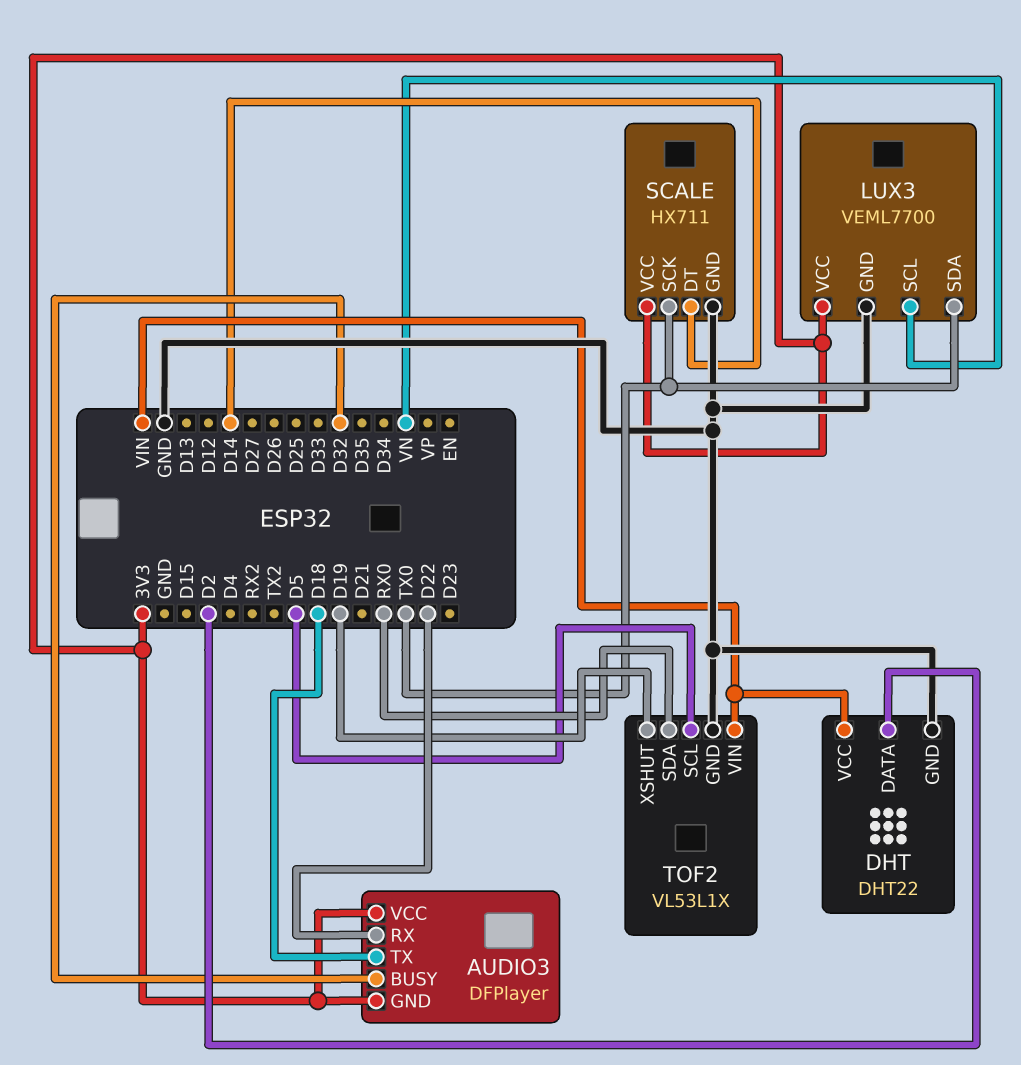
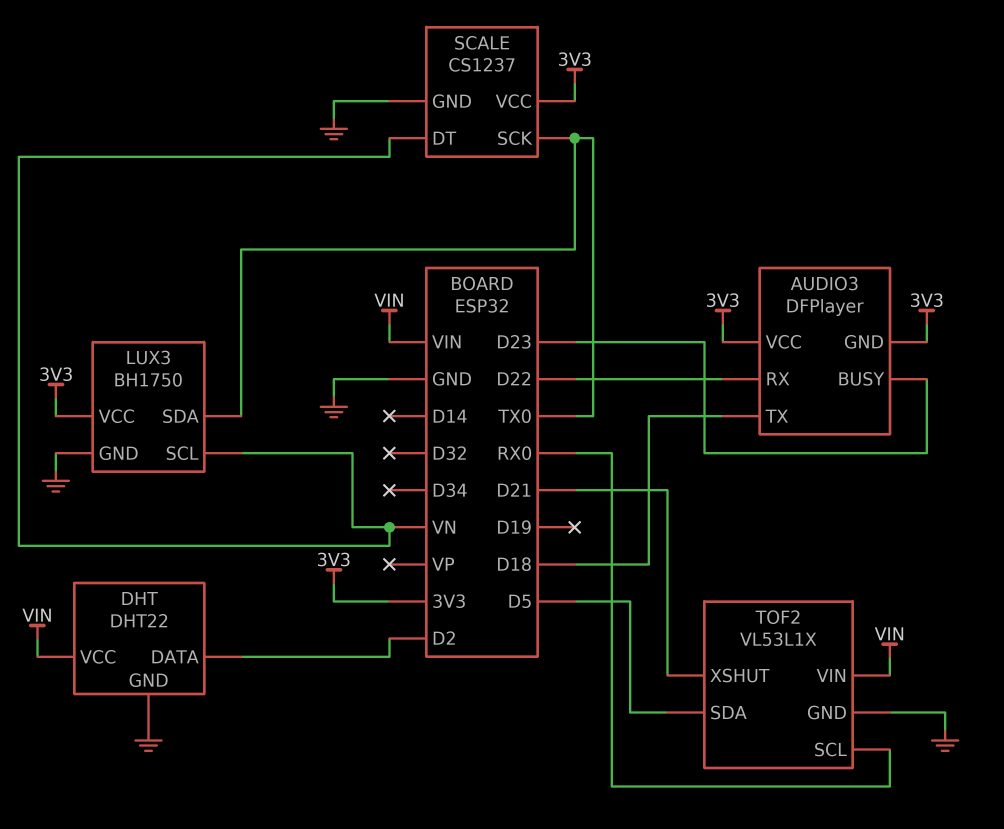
AUDIO3 pin BUSY: D32 -> D23
LUX3: VEML7700 -> BH1750
SCALE: HX711 -> CS1237
SCALE pin DT: D14 -> VN
TOF2 pin SCL: D5 -> RX0
TOF2 pin SDA: RX0 -> D5
TOF2 pin XSHUT: D19 -> D21

